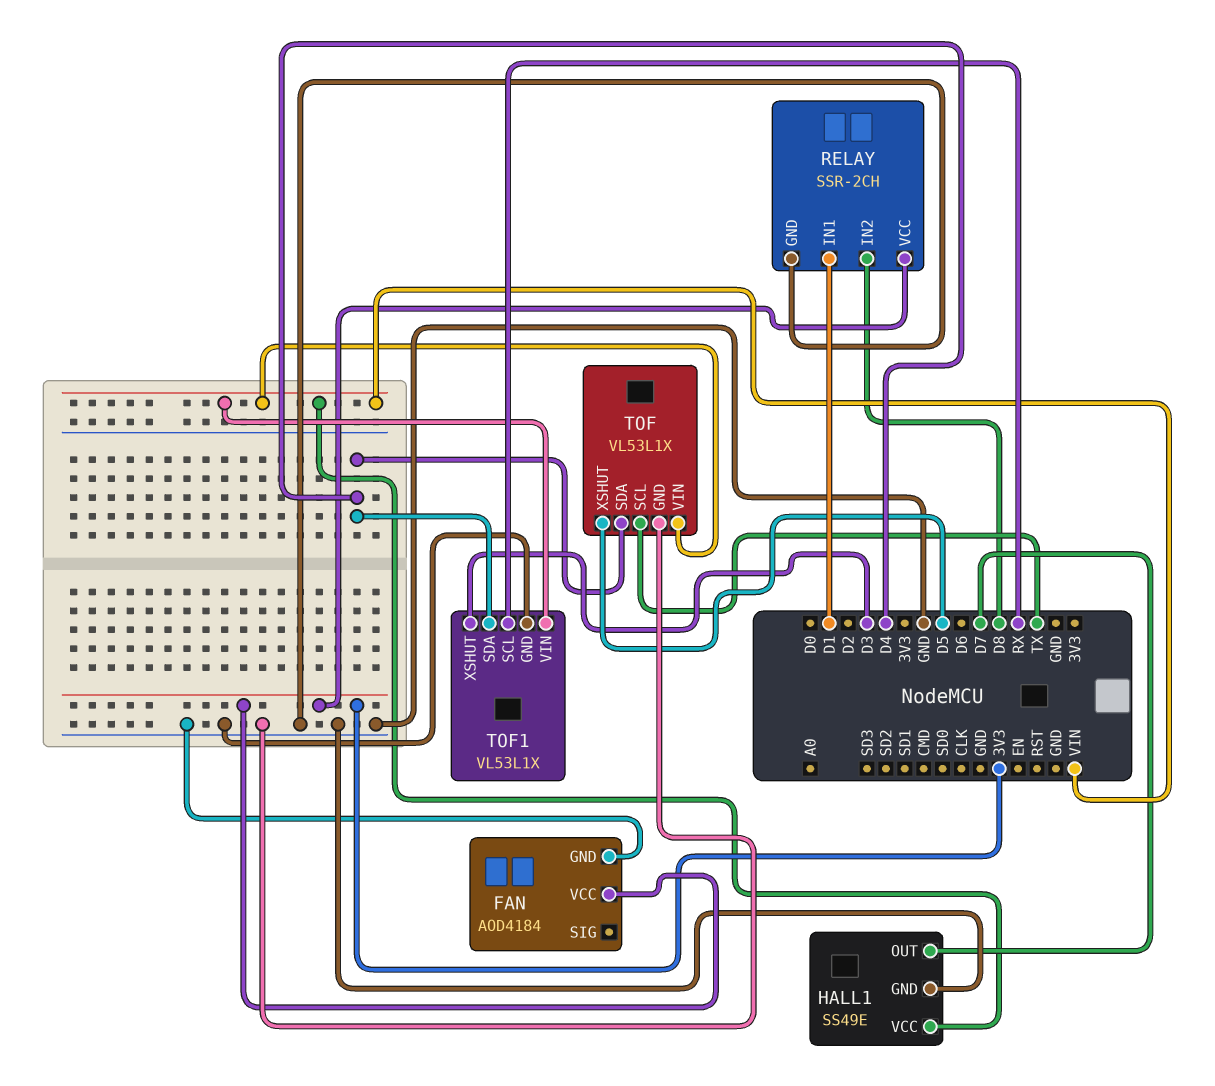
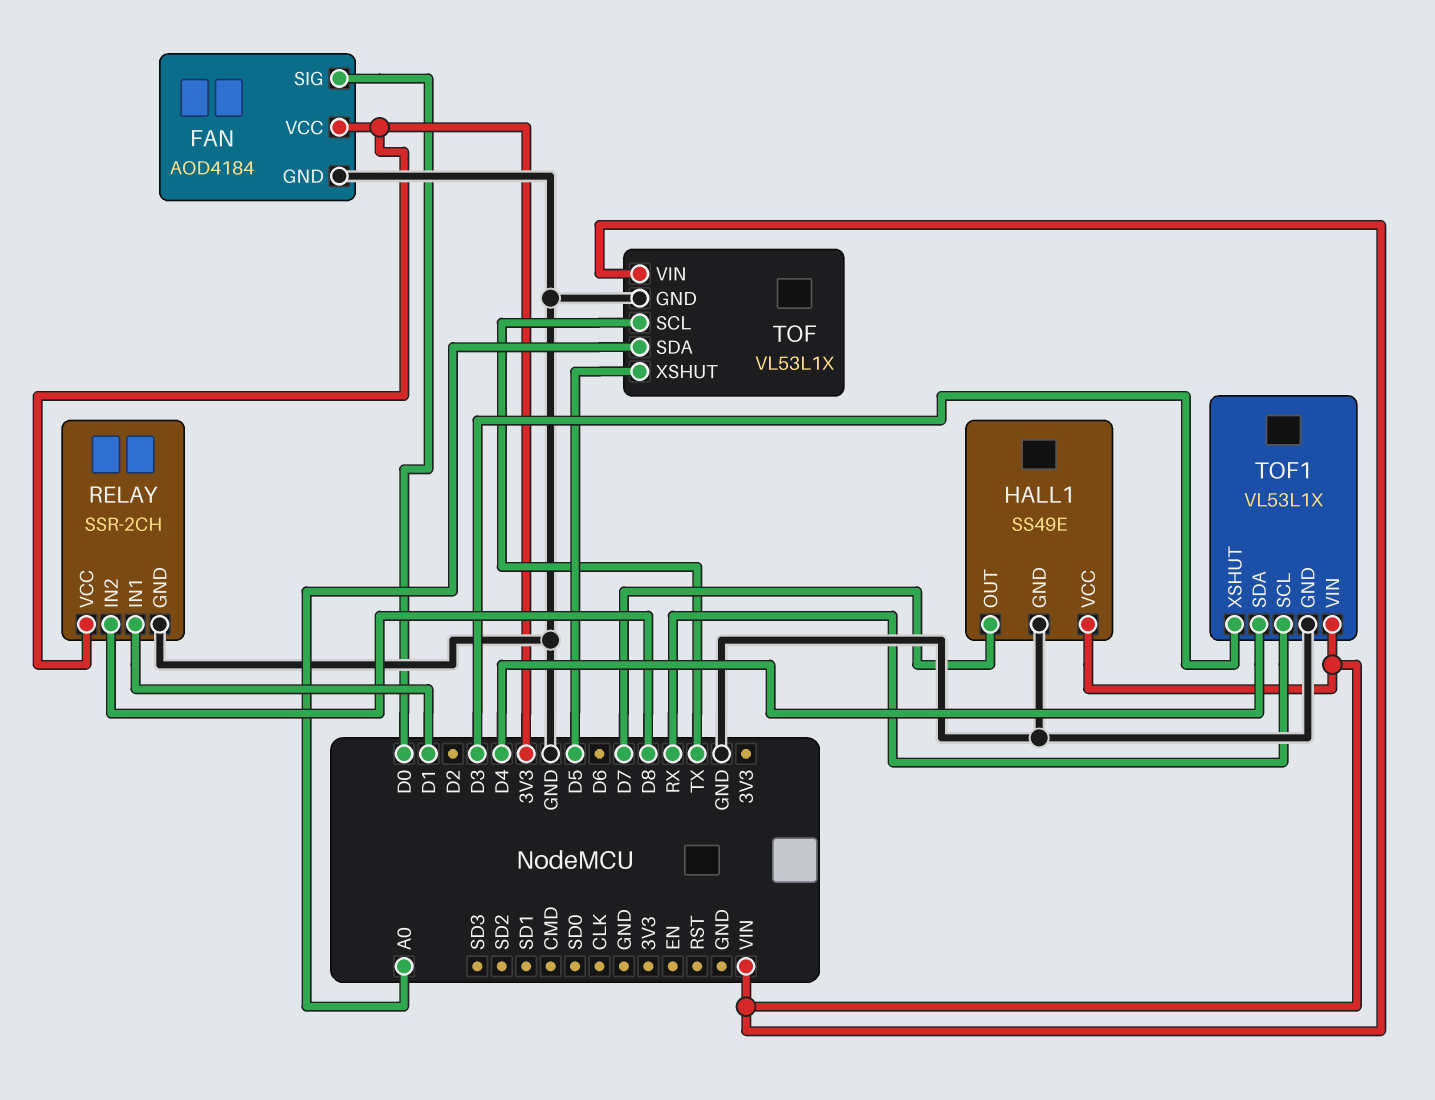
FAN pin SIG: none -> D0
TOF pin SDA: D4 -> A0

